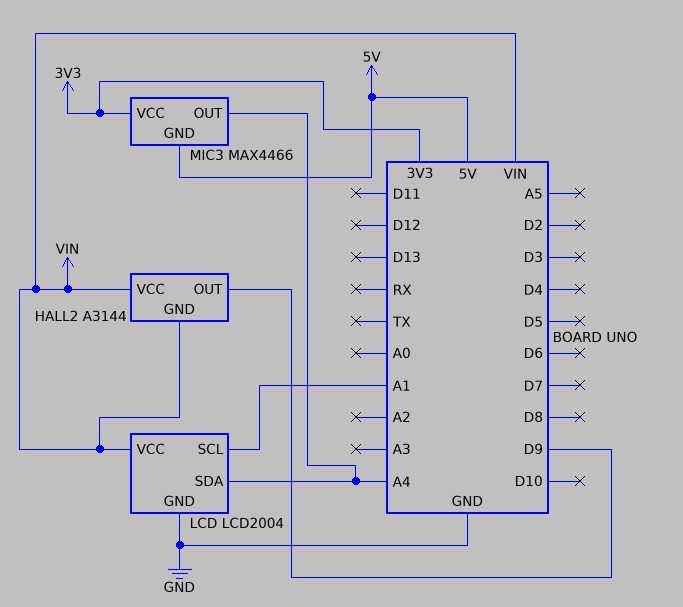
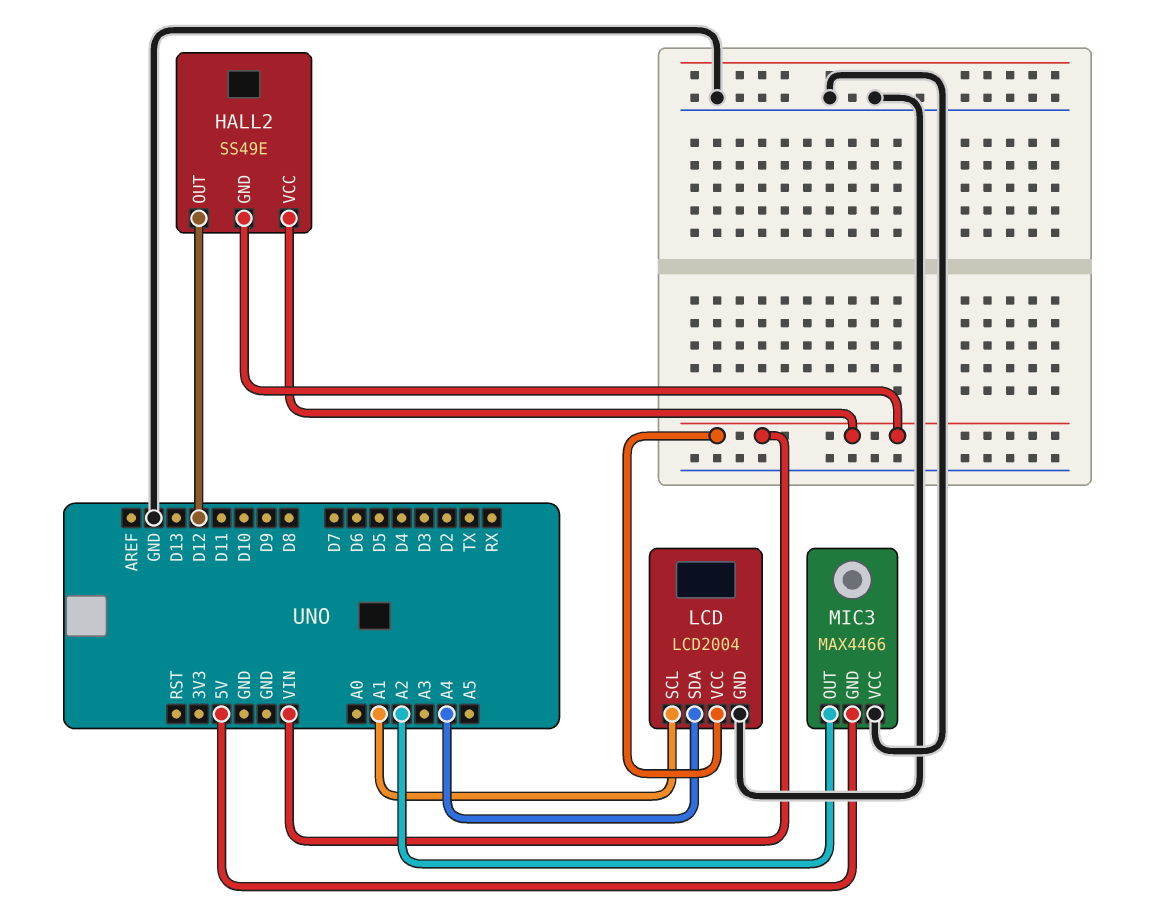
HALL2: A3144 -> SS49E
HALL2 pin OUT: D9 -> D12
MIC3 pin OUT: A4 -> A2
MIC3 pin VCC: 3V3 -> GND

